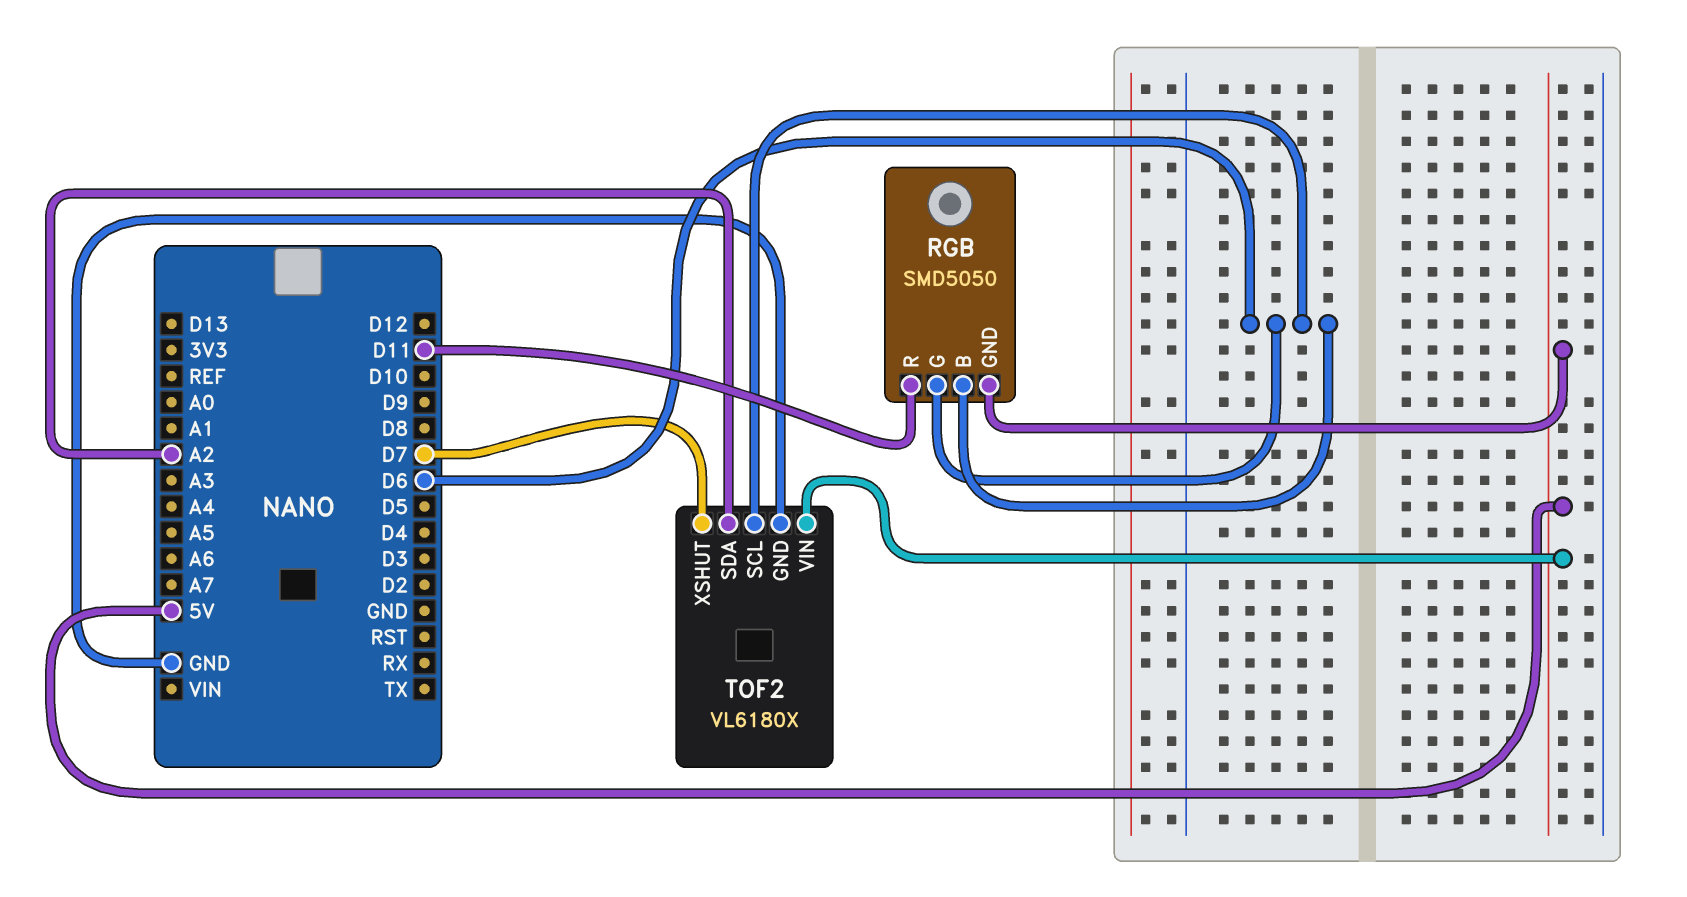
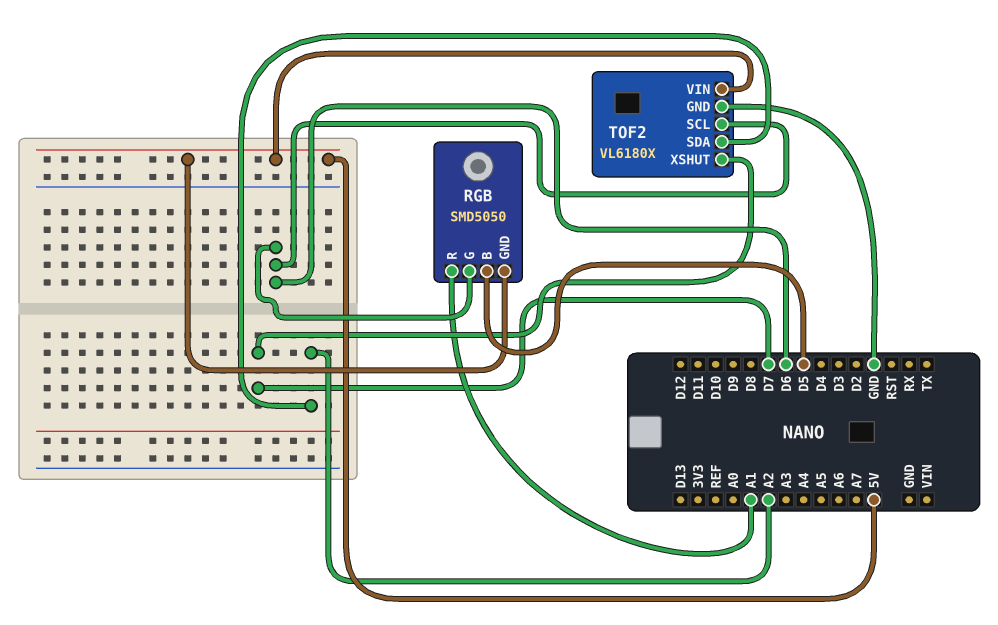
RGB pin B: D6 -> D5
RGB pin R: D11 -> A1

